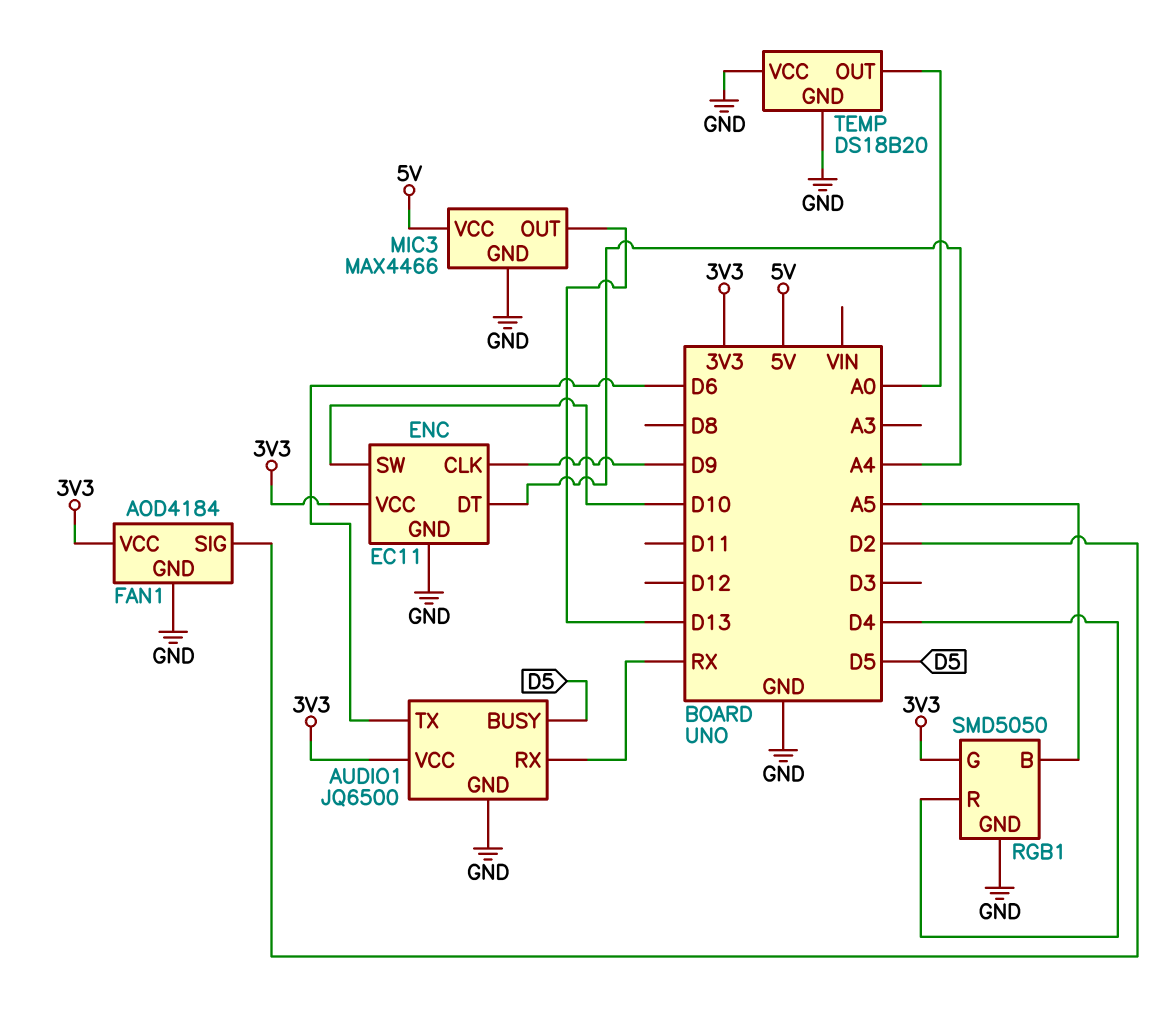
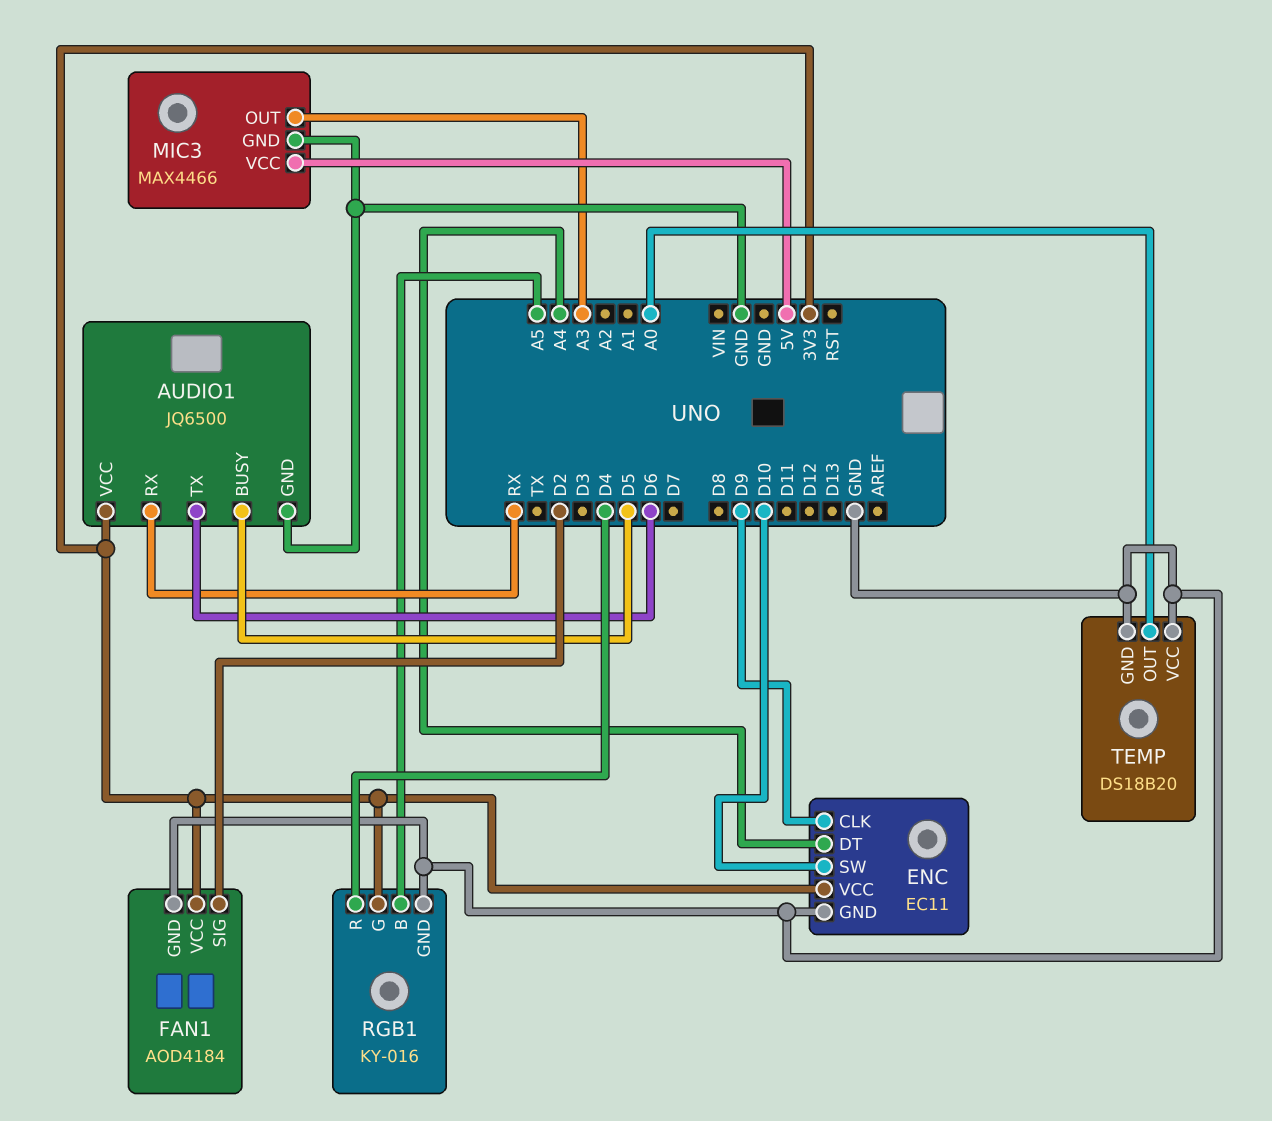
MIC3 pin OUT: D13 -> A3
RGB1: SMD5050 -> KY-016

